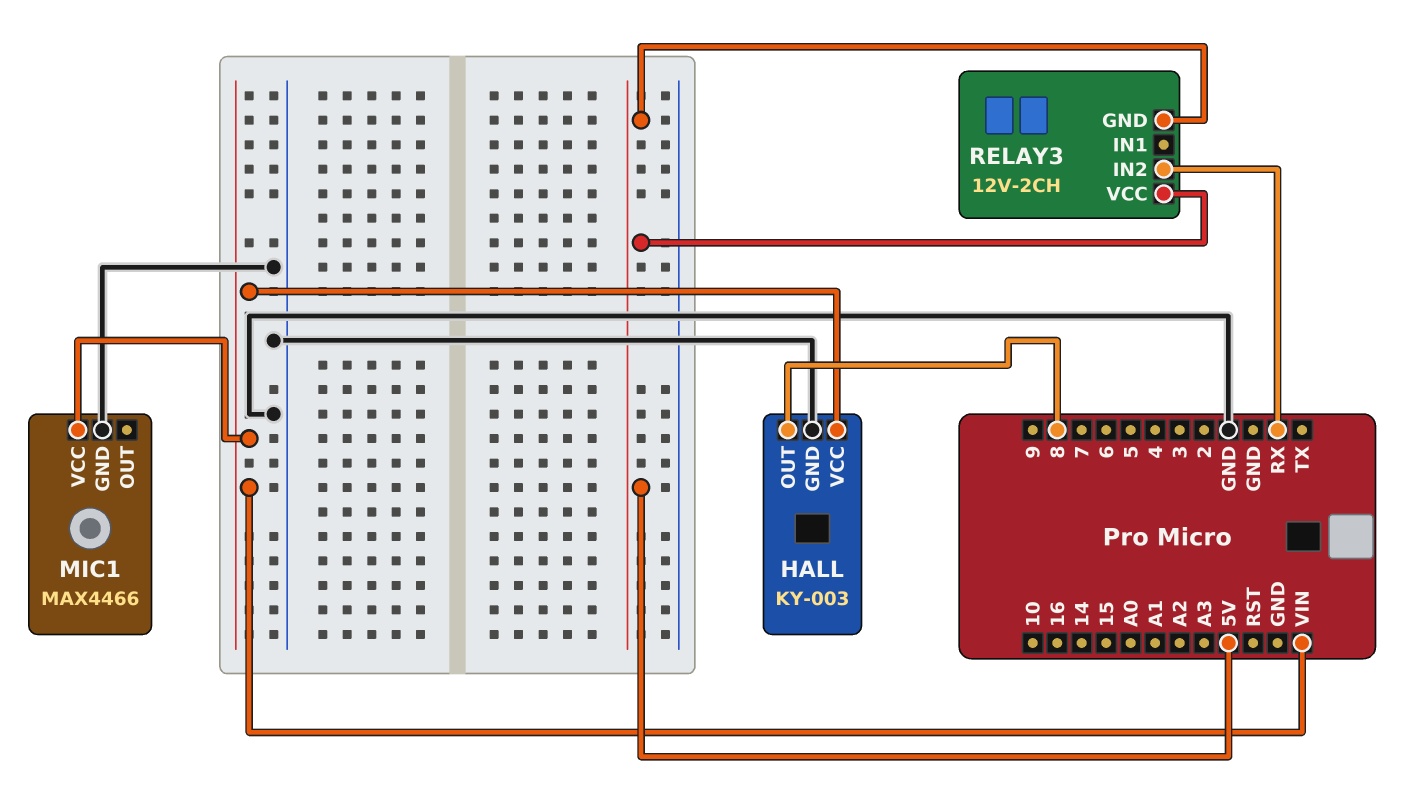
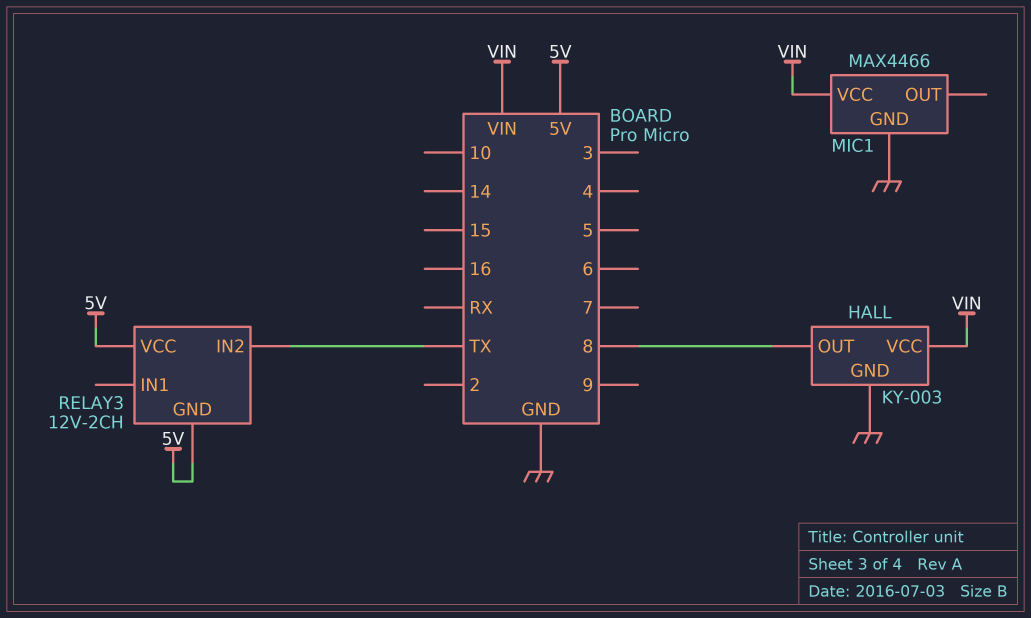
RELAY3 pin IN2: RX -> TX

